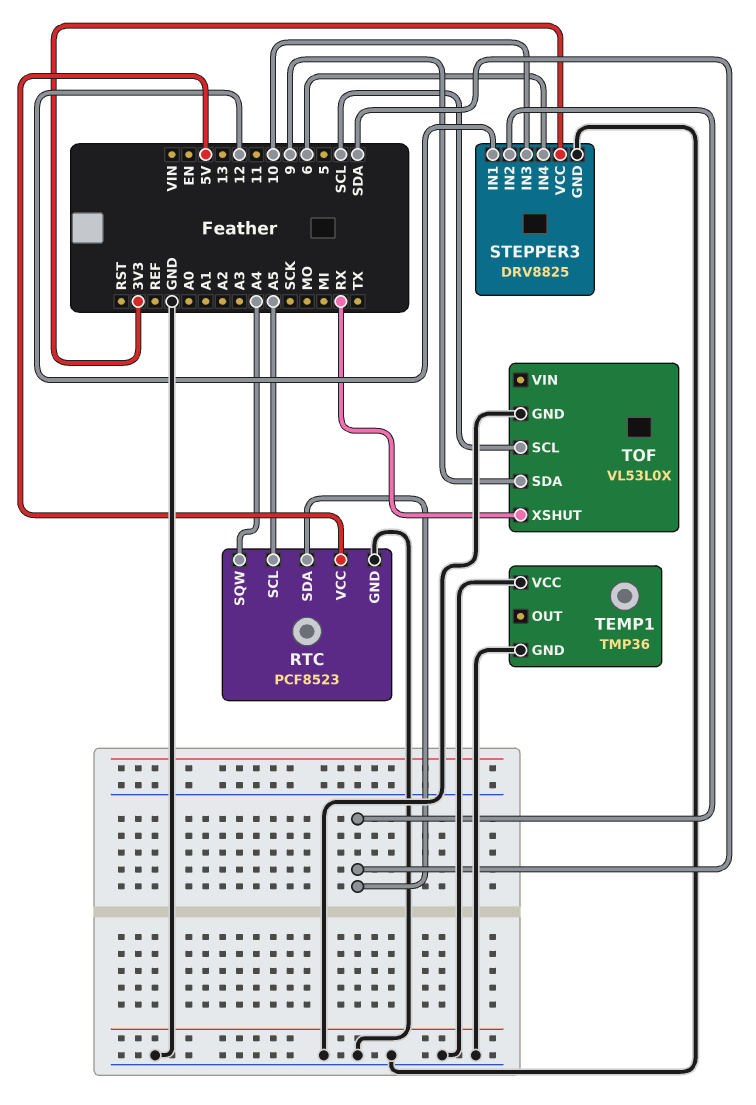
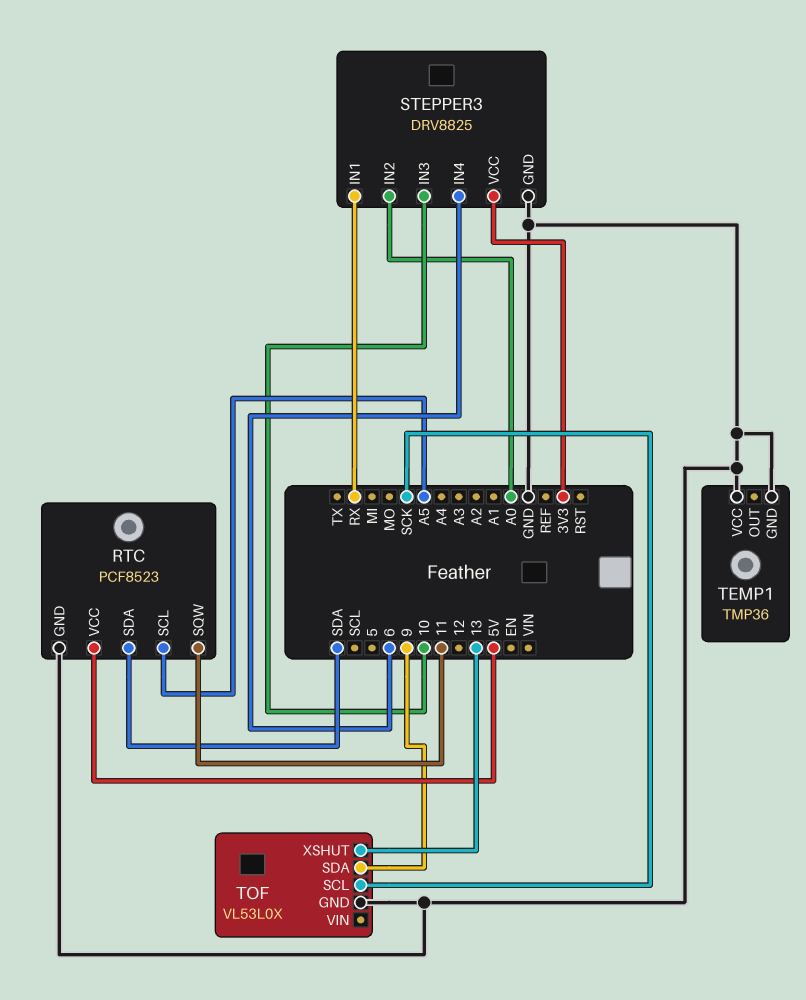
RTC pin SQW: A4 -> 11
STEPPER3 pin IN1: 12 -> RX
STEPPER3 pin IN2: SDA -> A0
TOF pin SCL: SCL -> SCK
TOF pin XSHUT: RX -> 13

